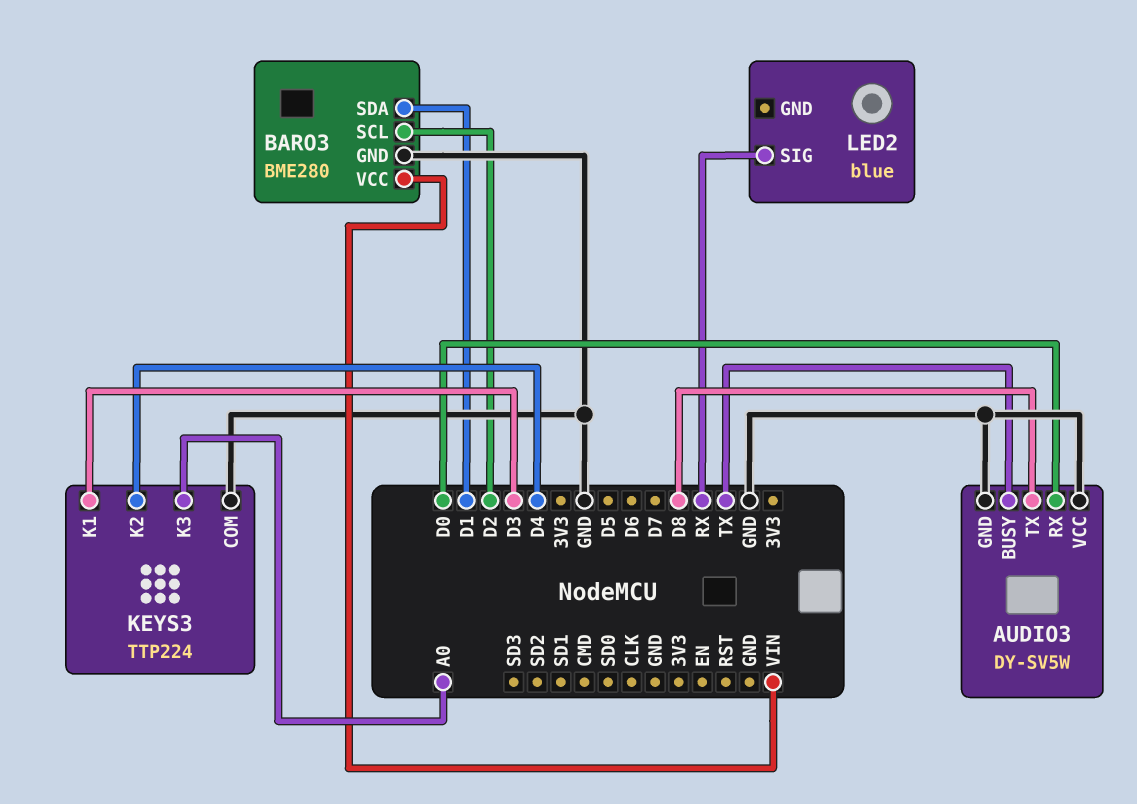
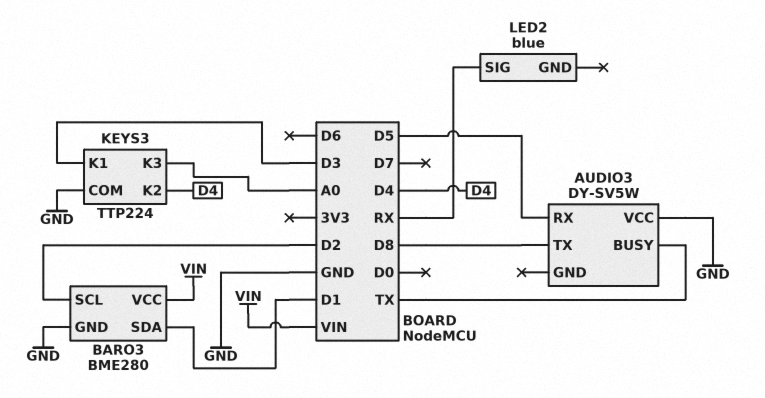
AUDIO3 pin GND: GND -> none
AUDIO3 pin RX: D0 -> D5

